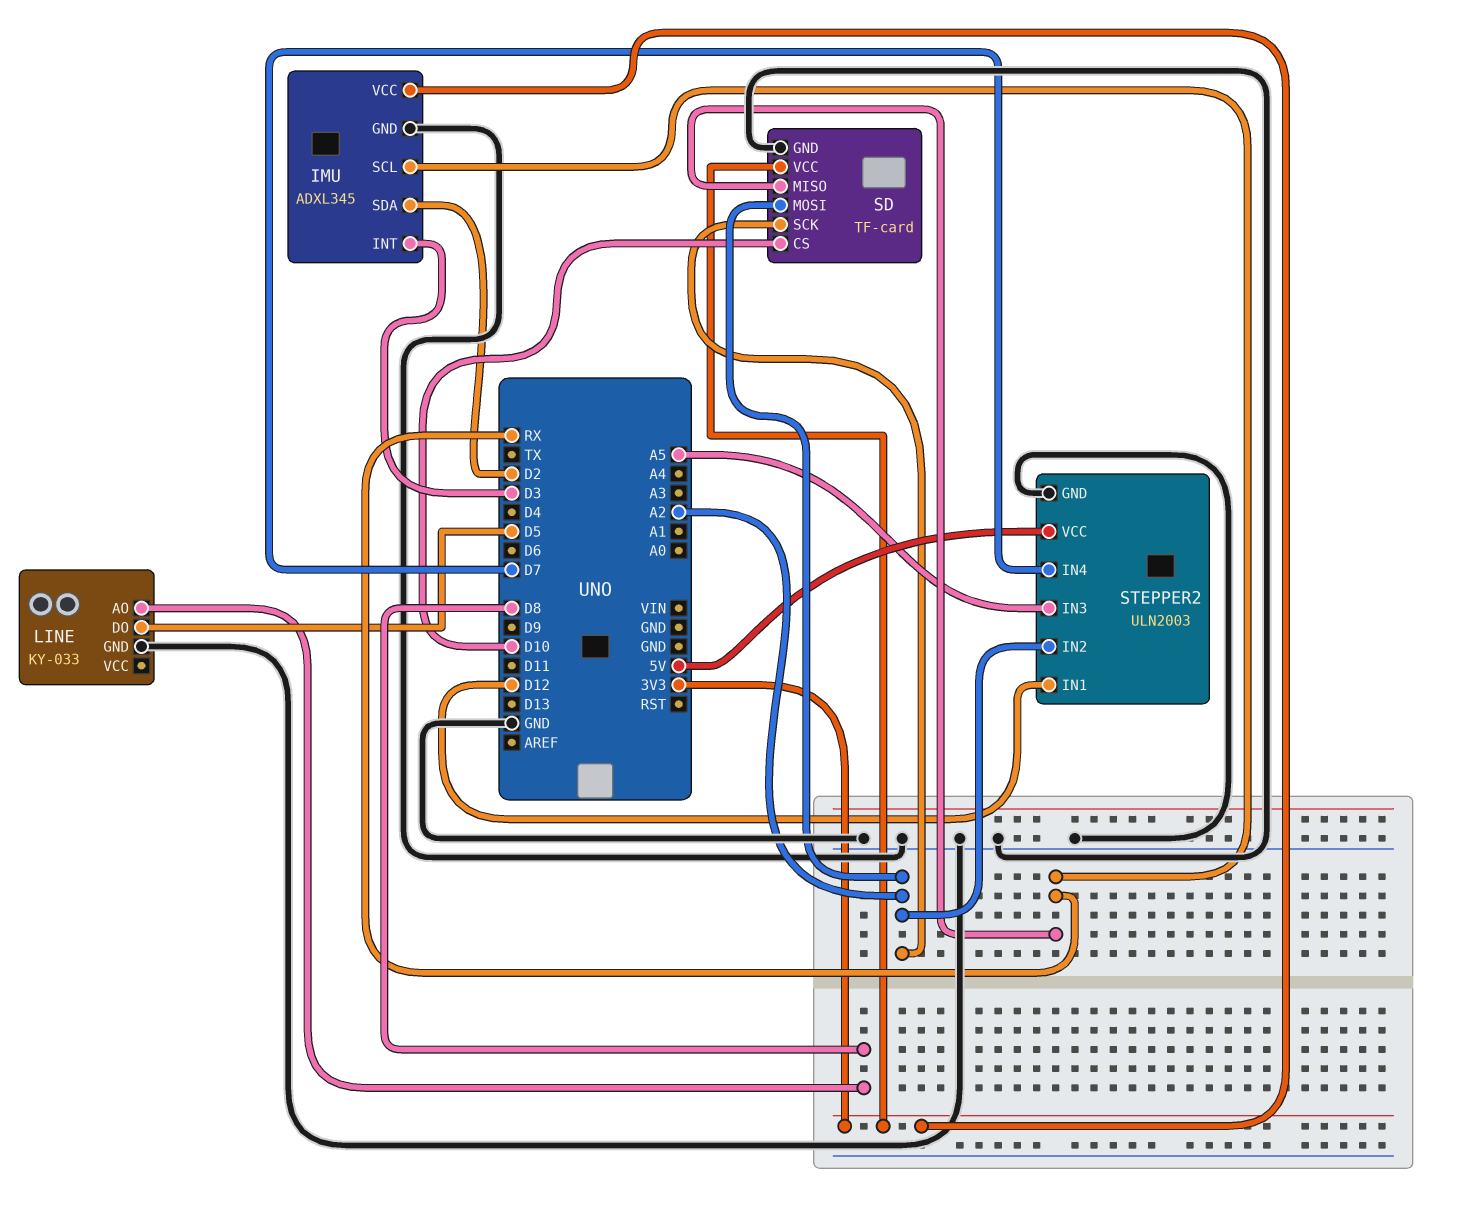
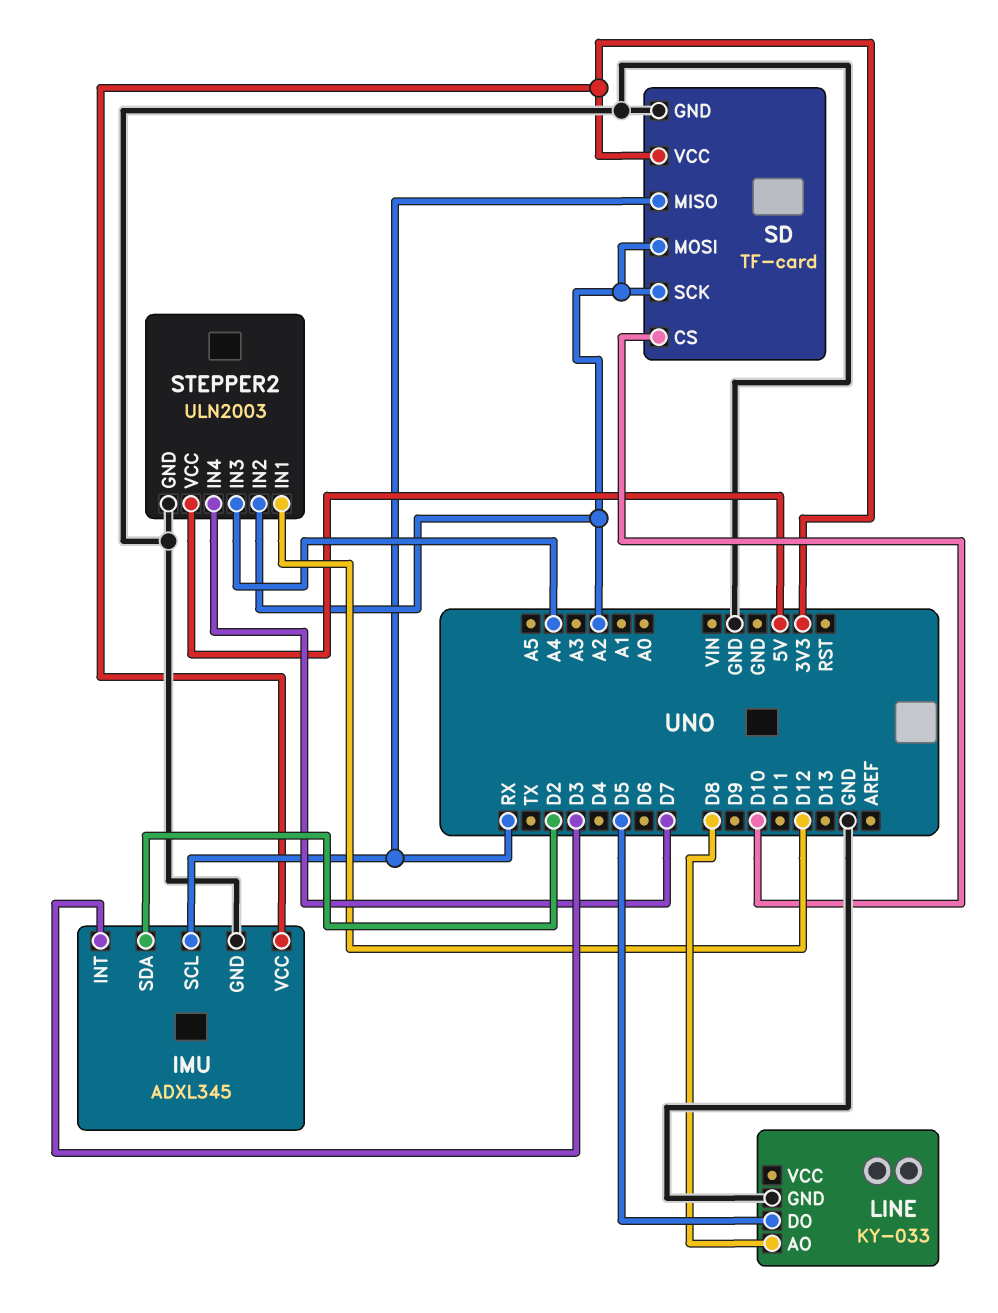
STEPPER2 pin IN3: A5 -> A4

